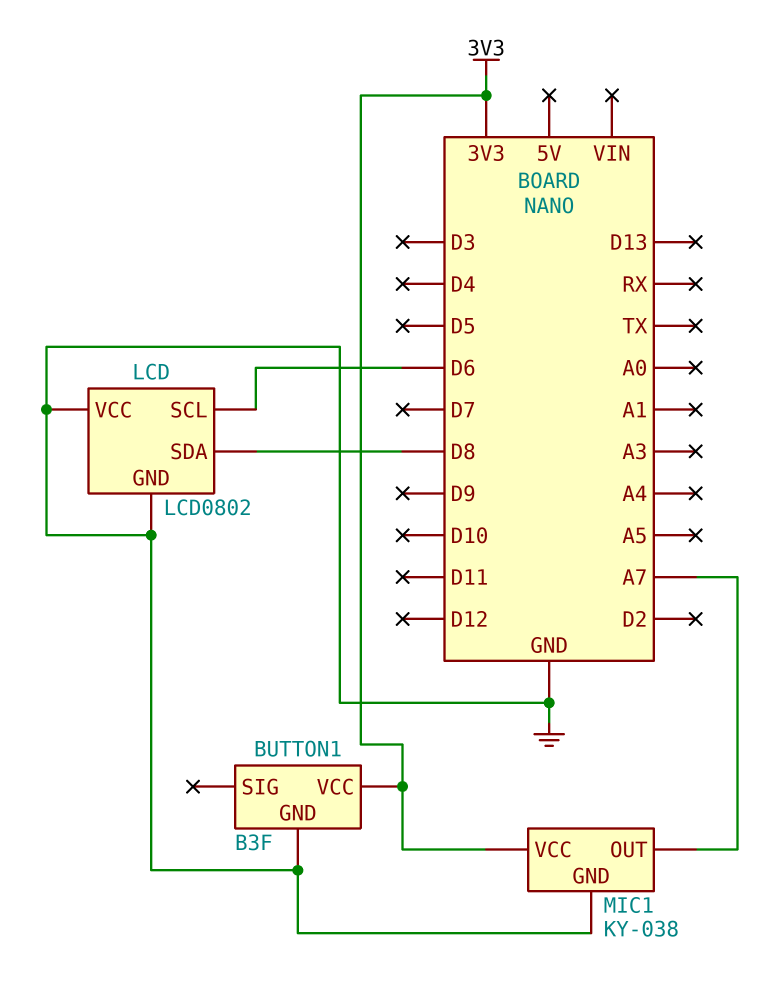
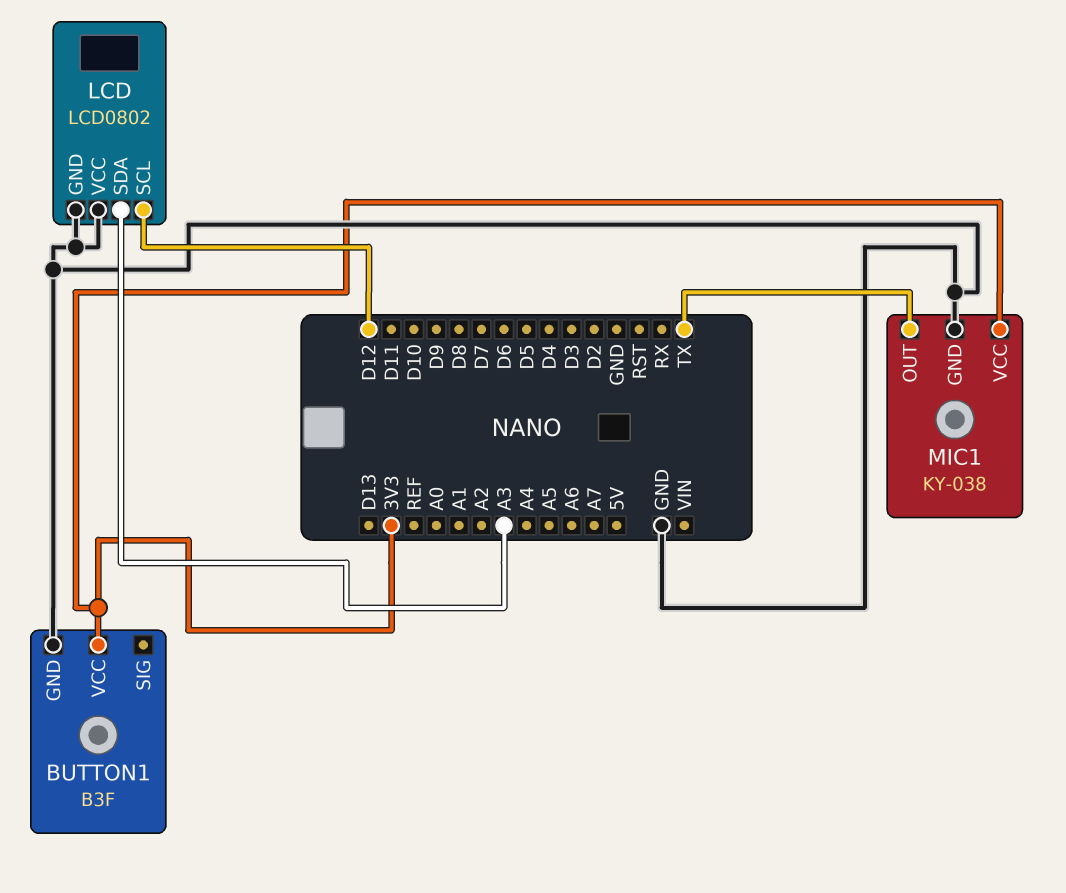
LCD pin SCL: D6 -> D12
LCD pin SDA: D8 -> A3
MIC1 pin OUT: A7 -> TX

